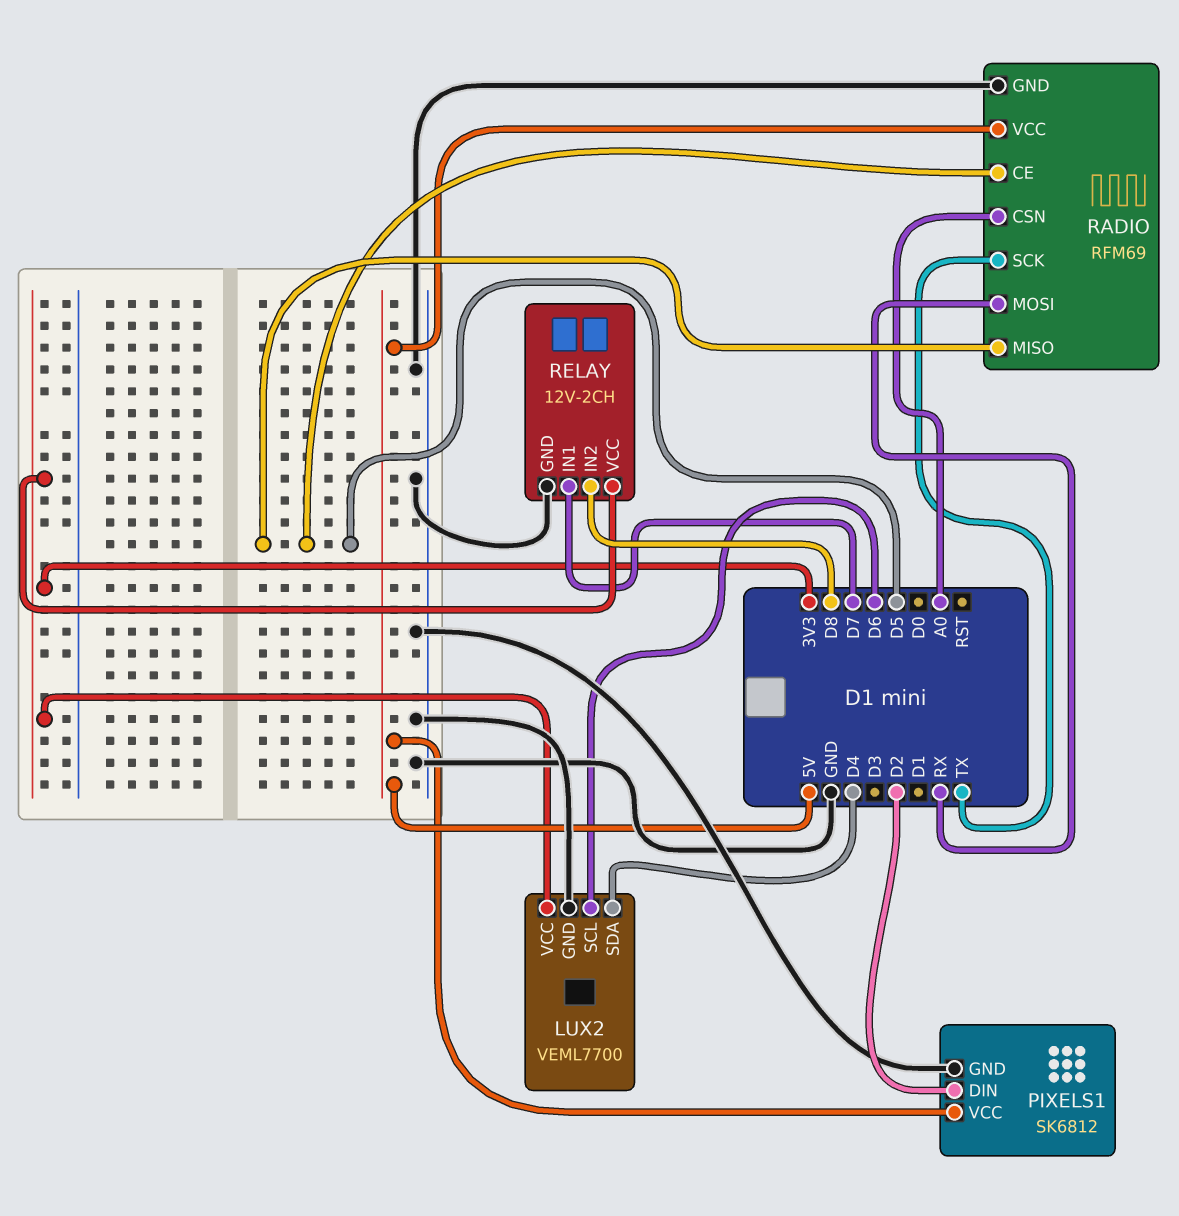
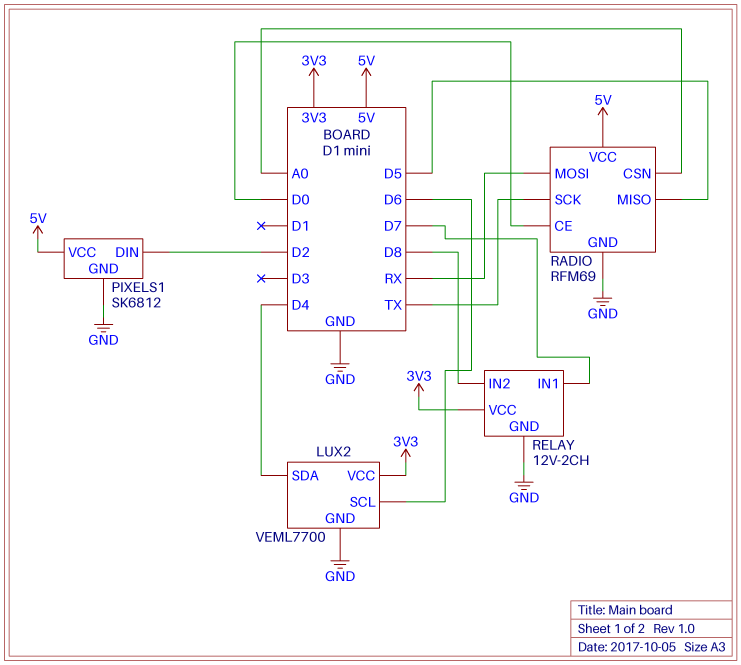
RADIO pin CE: D5 -> D0

